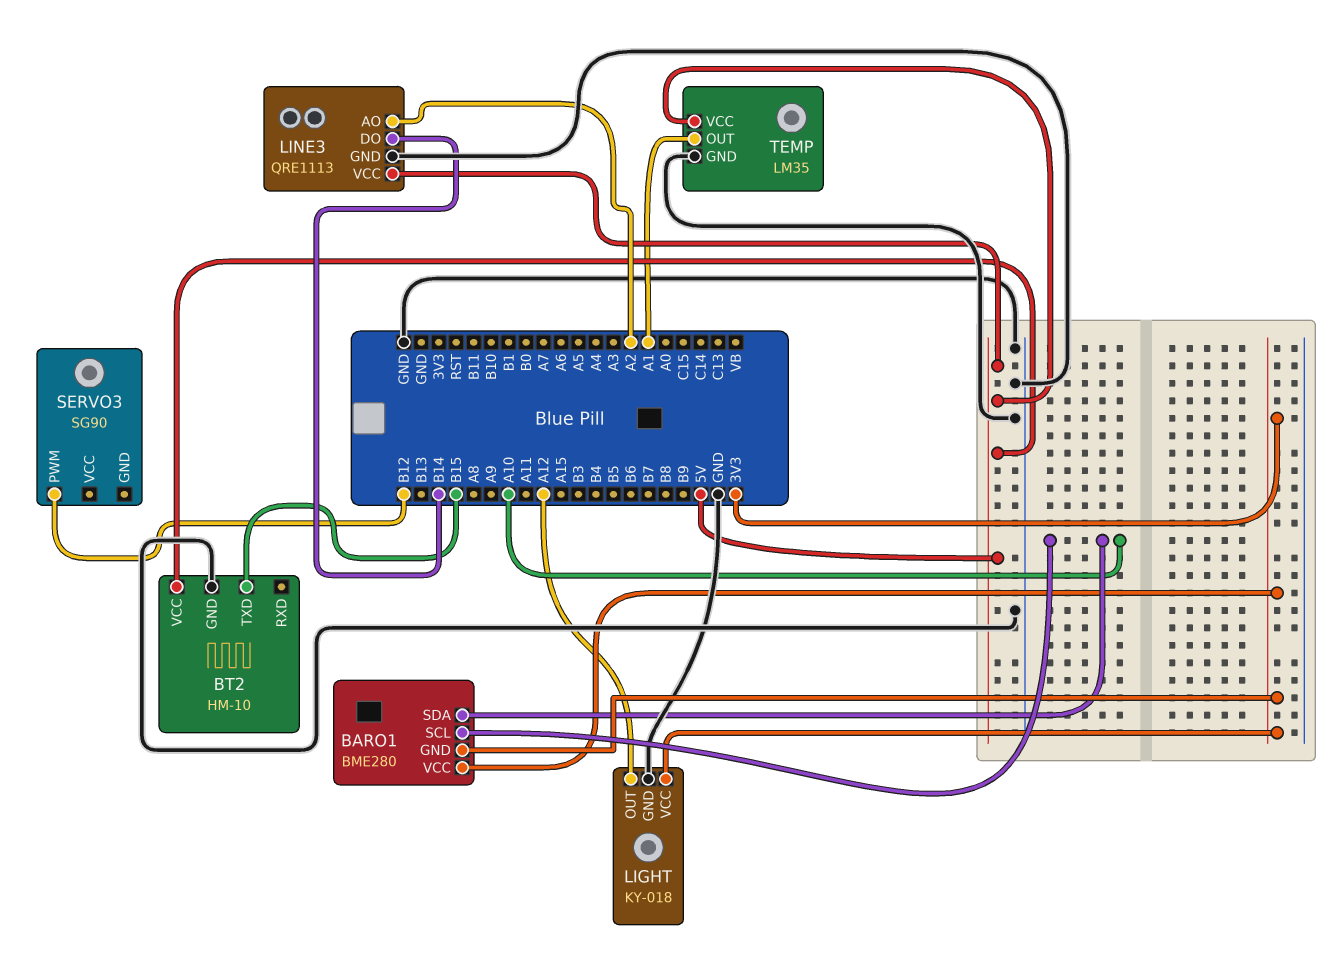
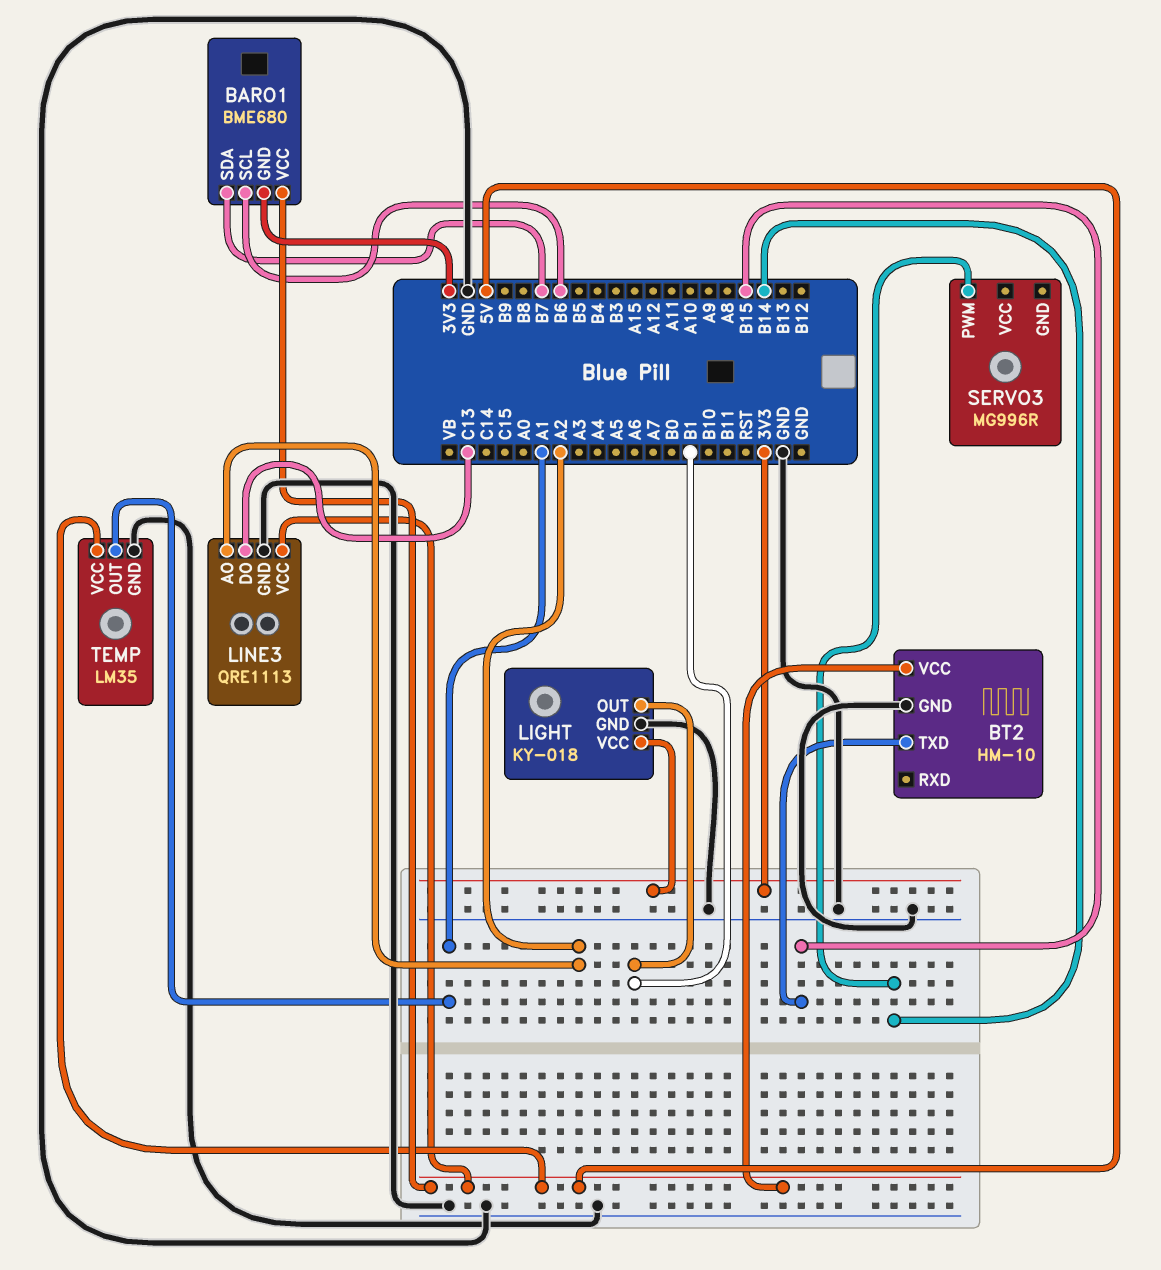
BARO1: BME280 -> BME680
BARO1 pin SCL: A10 -> B6
BARO1 pin SDA: A10 -> B7
BARO1 pin VCC: 3V3 -> 5V
LIGHT pin OUT: A12 -> B1
LINE3 pin DO: B14 -> C13
SERVO3: SG90 -> MG996R
SERVO3 pin PWM: B12 -> B14

